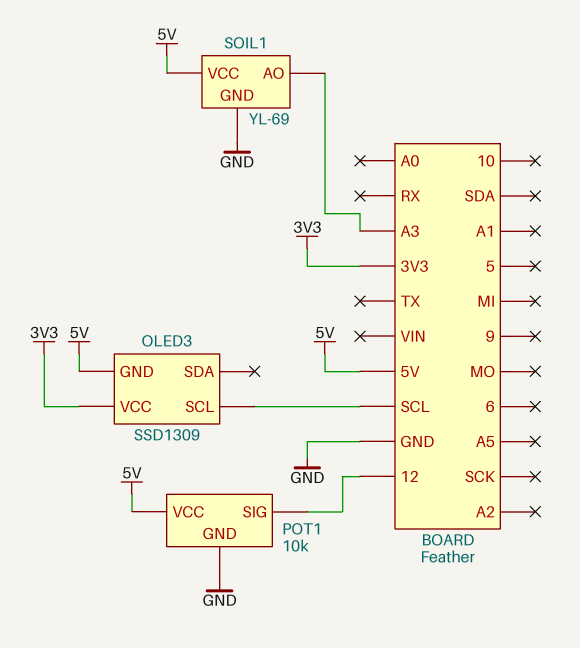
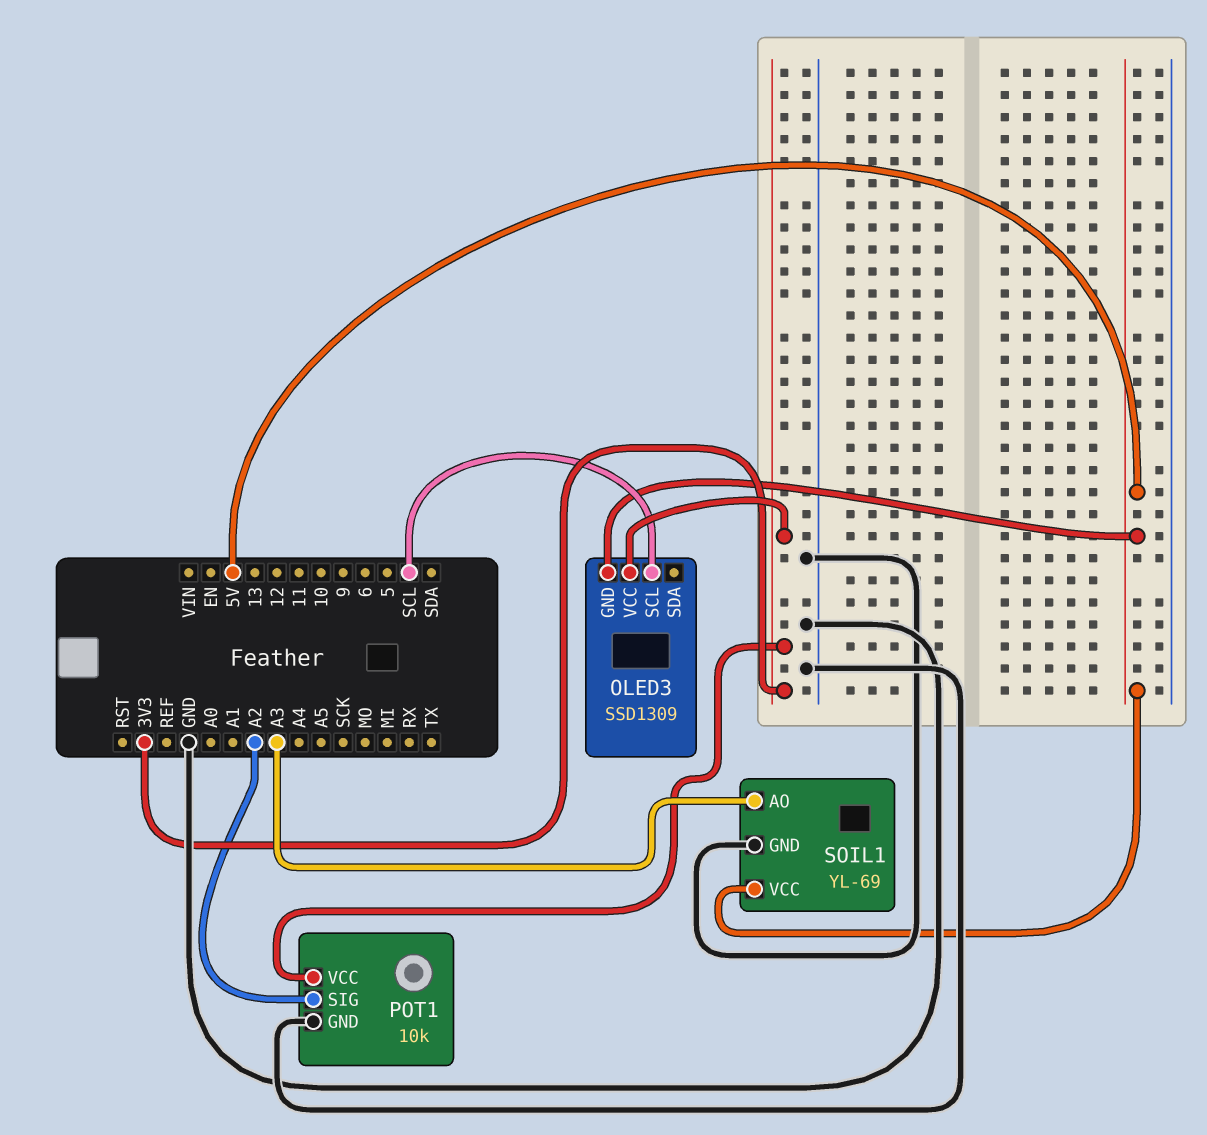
POT1 pin SIG: 12 -> A2
POT1 pin VCC: 5V -> 3V3

